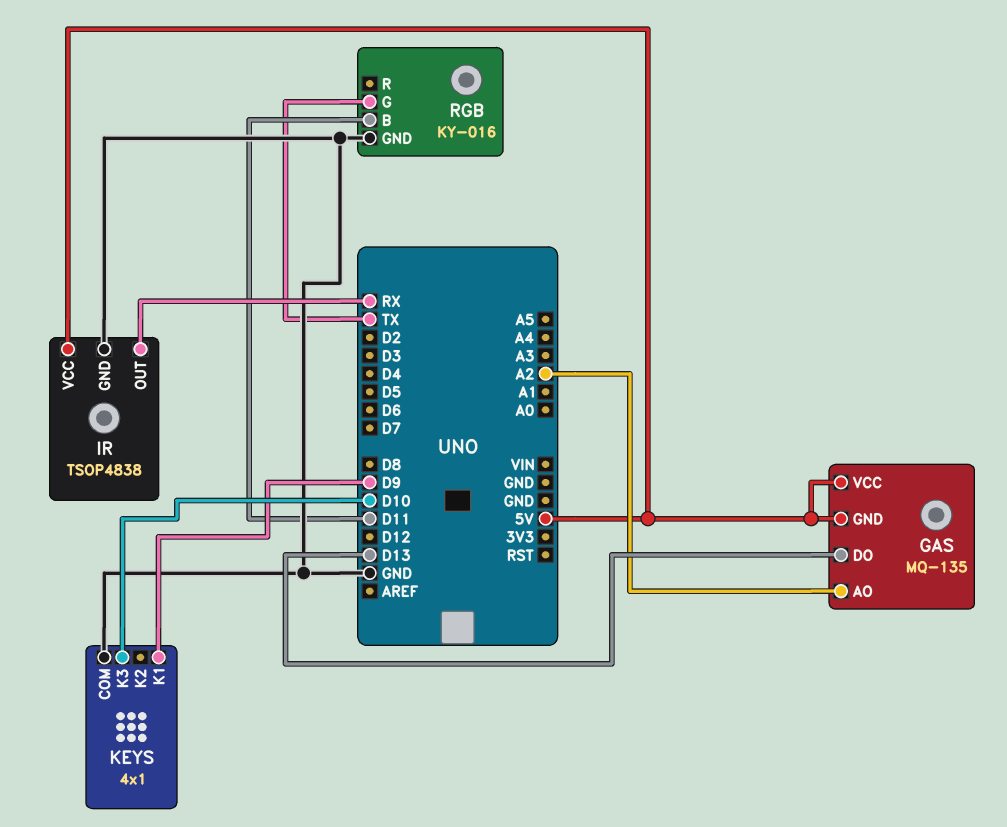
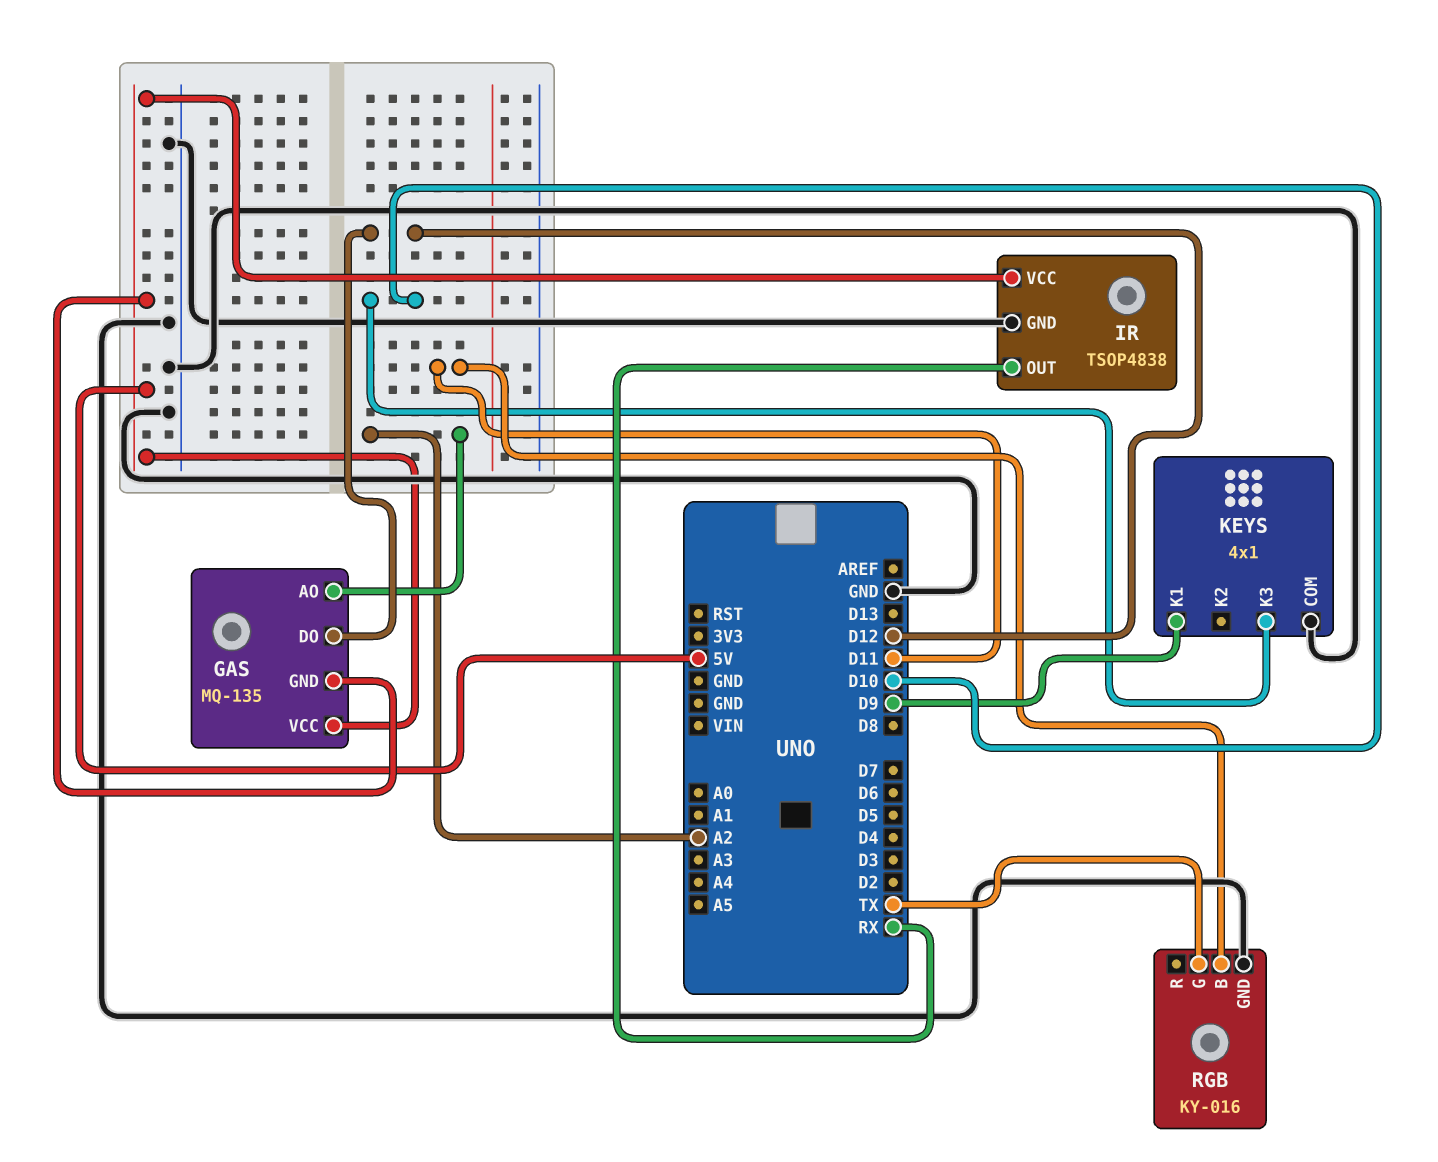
GAS pin DO: D13 -> D12

